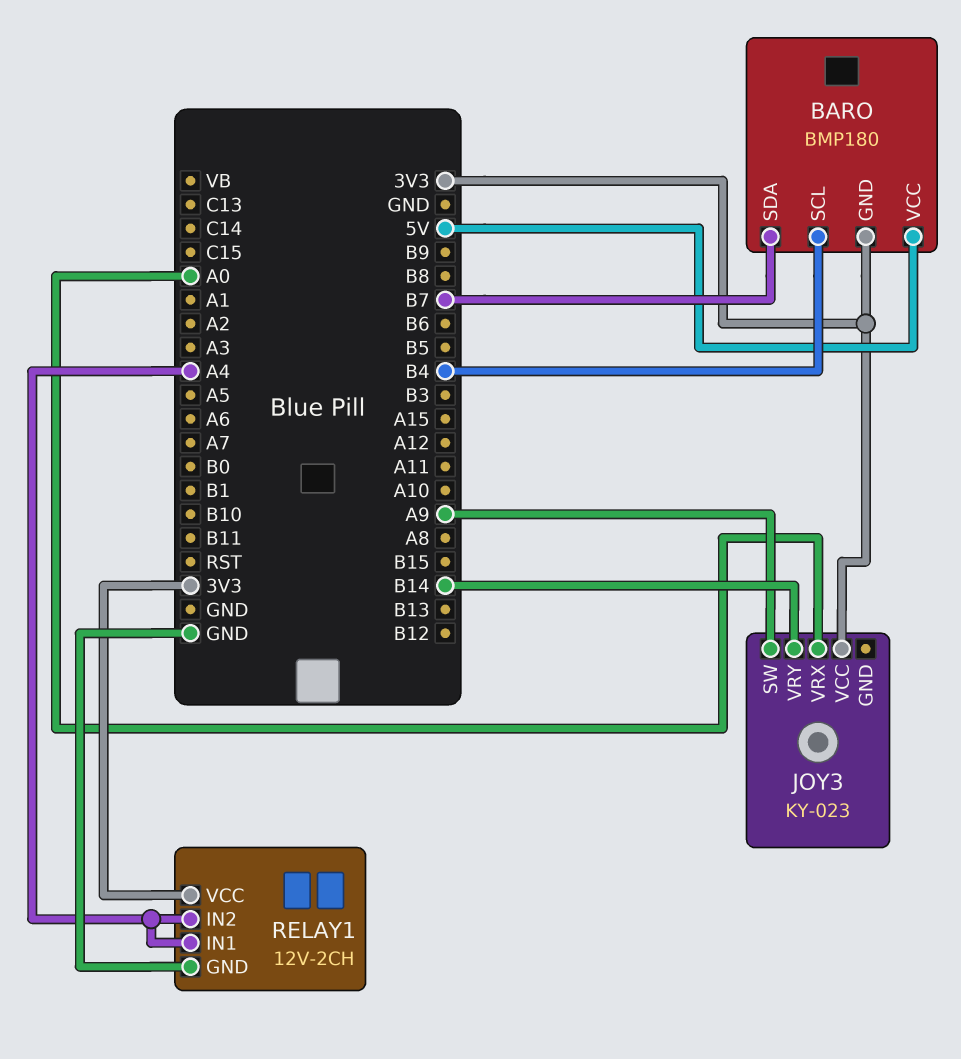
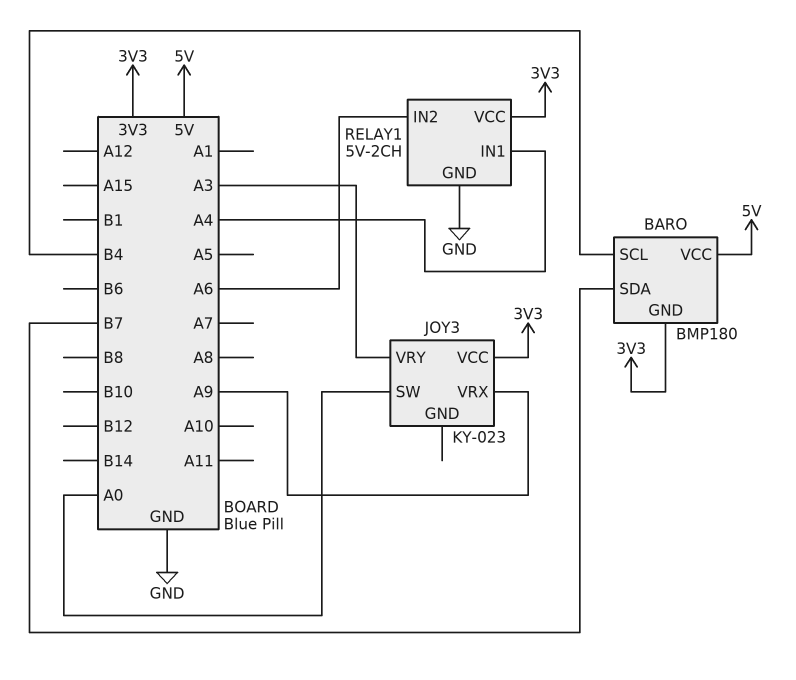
JOY3 pin SW: A9 -> A0
JOY3 pin VRX: A0 -> A9
JOY3 pin VRY: B14 -> A3
RELAY1: 12V-2CH -> 5V-2CH
RELAY1 pin IN2: A4 -> A6

